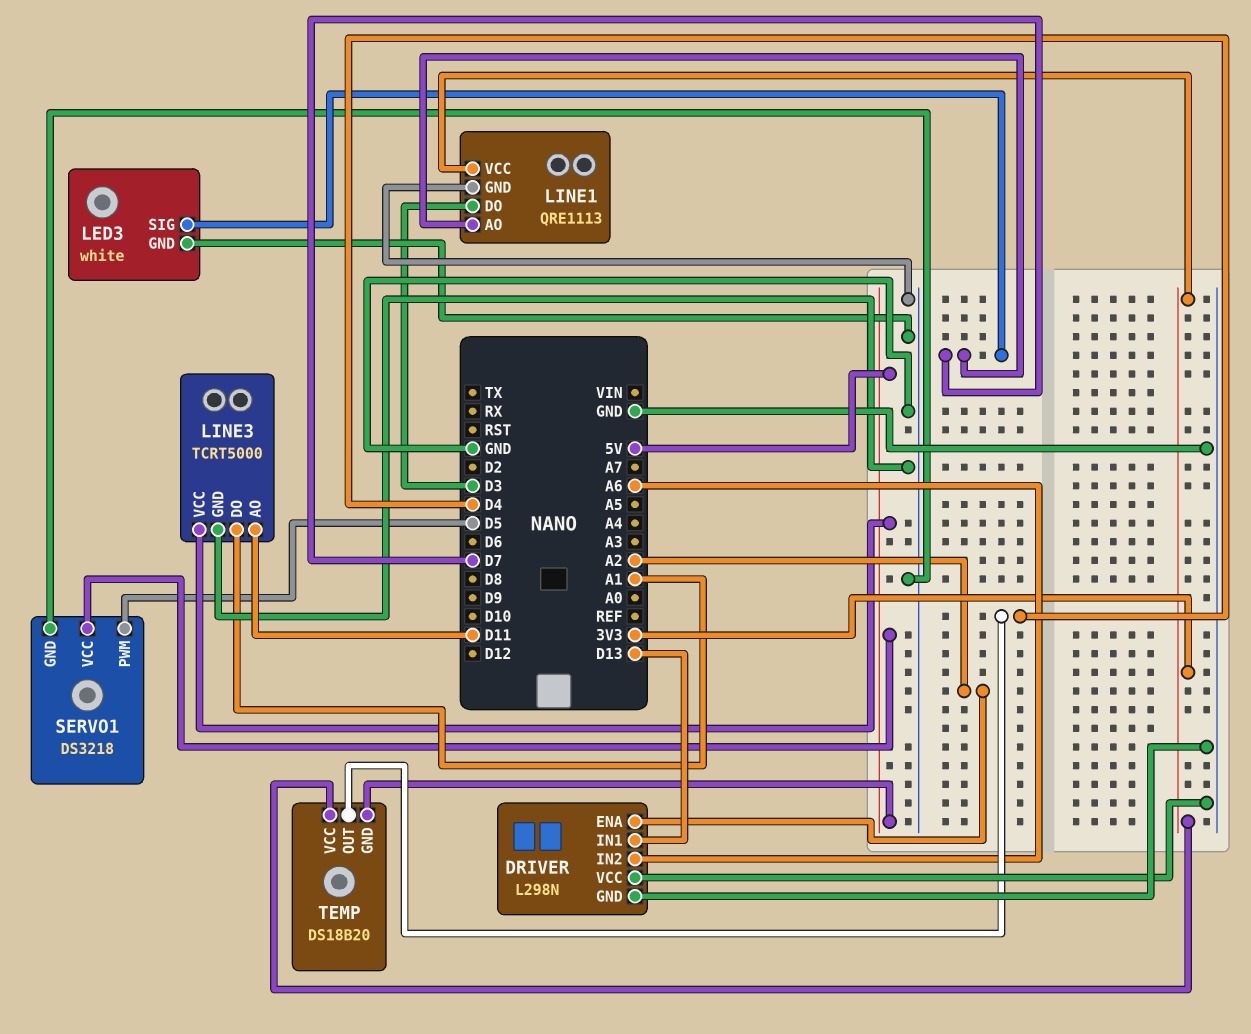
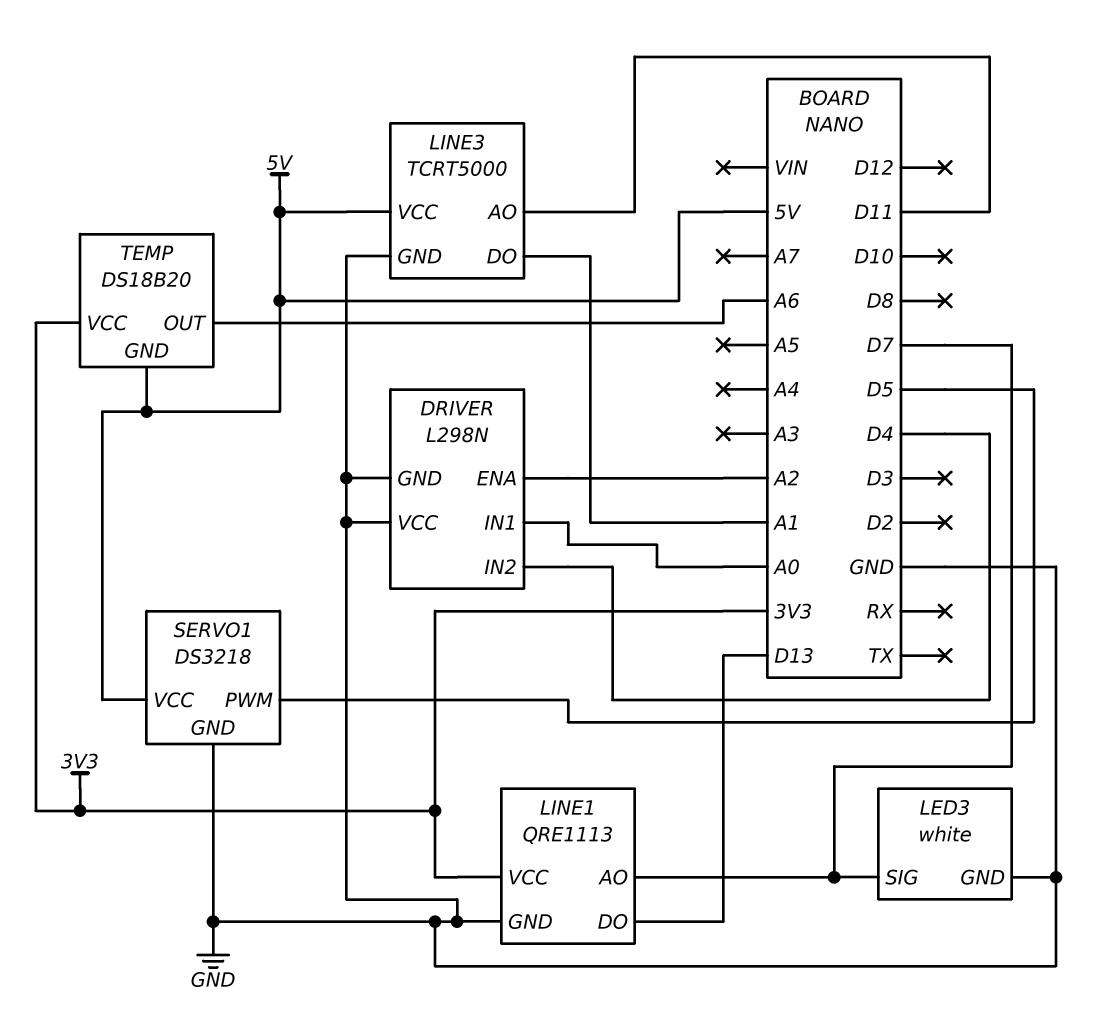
DRIVER pin IN1: D13 -> A0
DRIVER pin IN2: A6 -> D4
LINE1 pin DO: D3 -> D13
TEMP pin OUT: D4 -> A6

